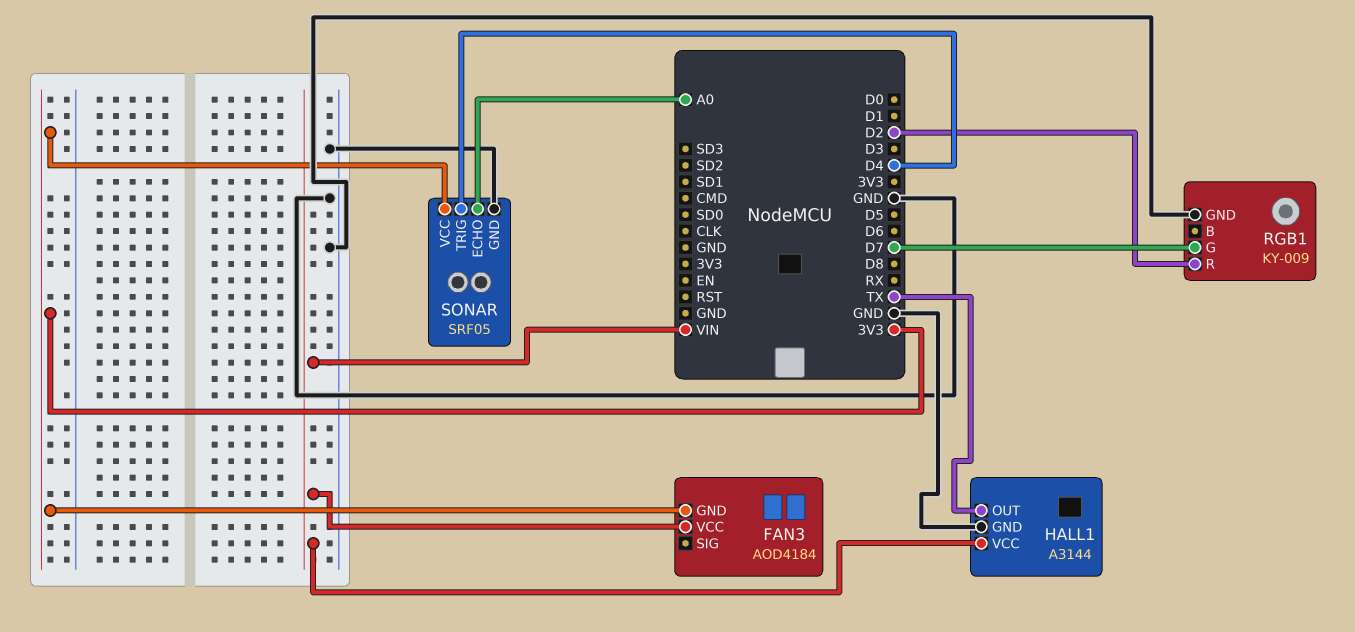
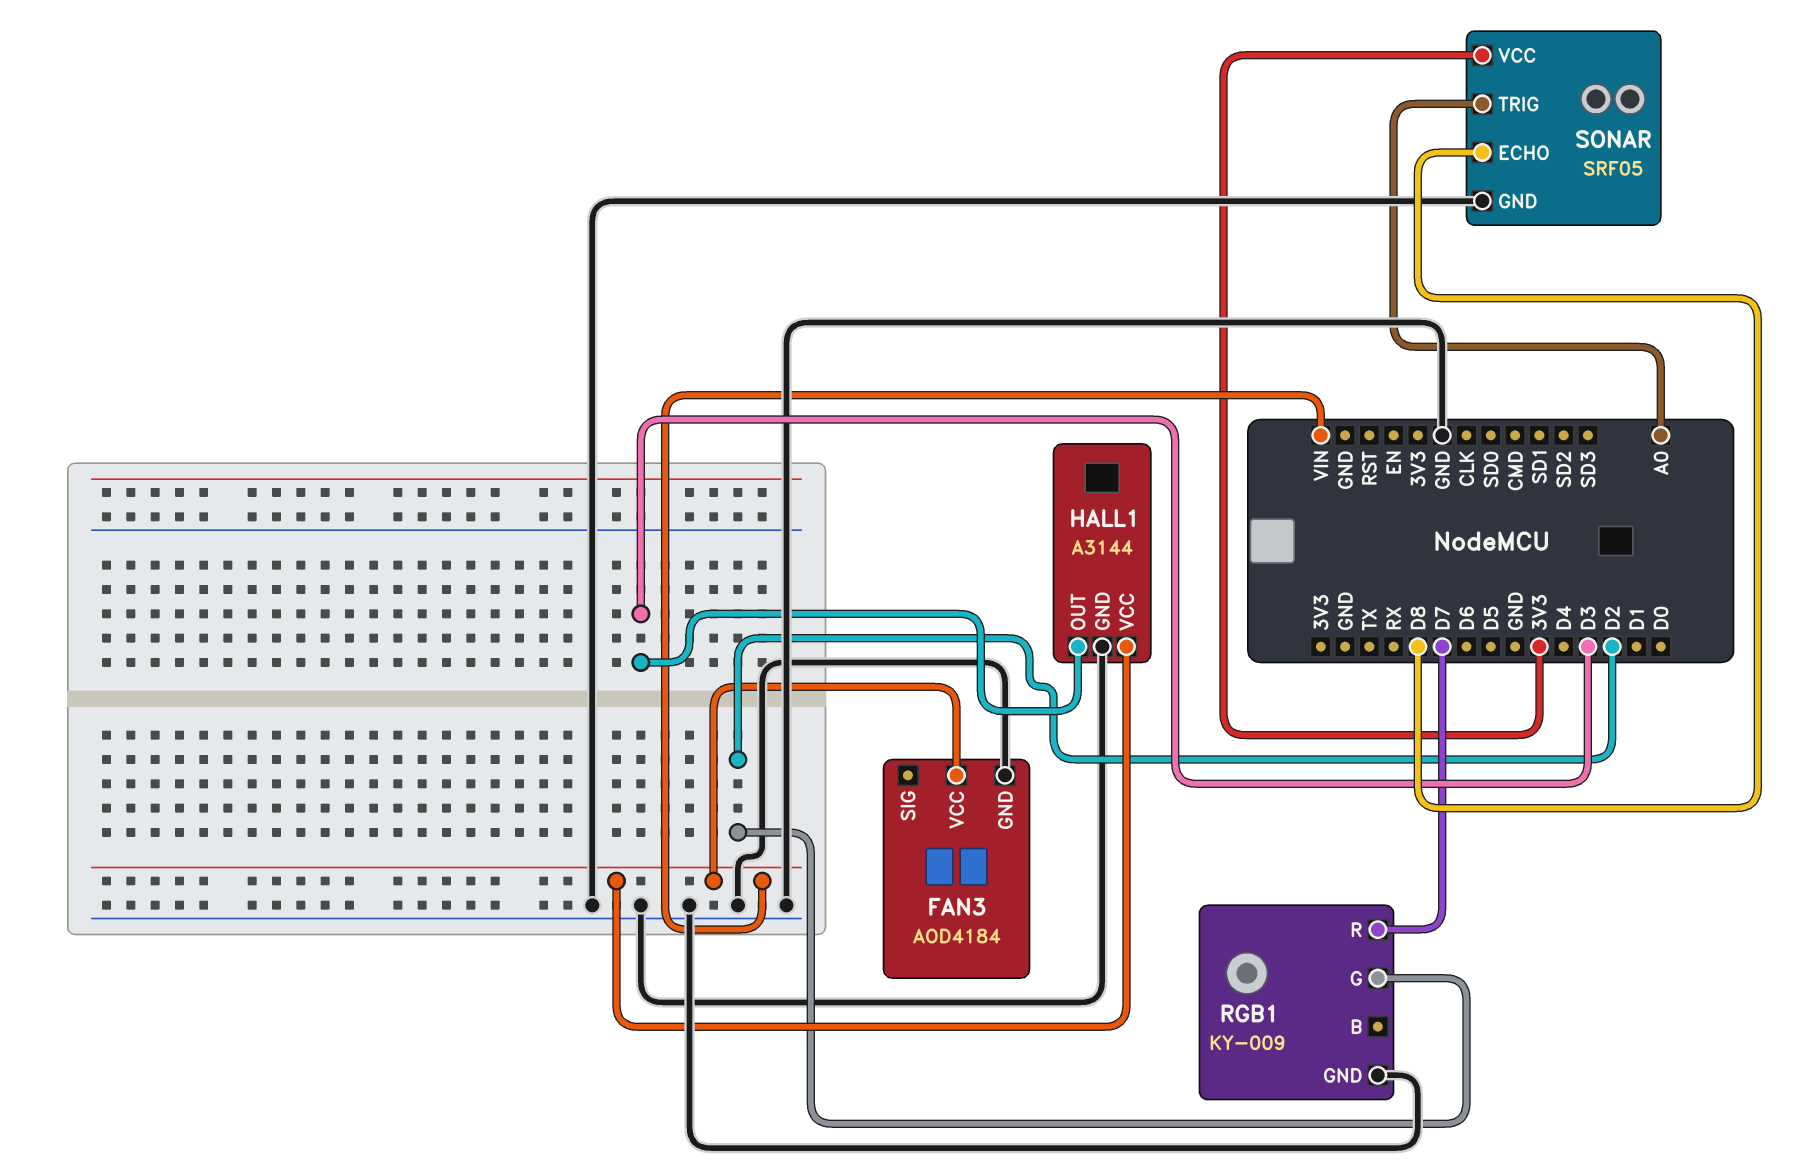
FAN3 pin GND: 3V3 -> GND
HALL1 pin OUT: TX -> D3
RGB1 pin G: D7 -> D2
RGB1 pin R: D2 -> D7
SONAR pin ECHO: A0 -> D8
SONAR pin TRIG: D4 -> A0

